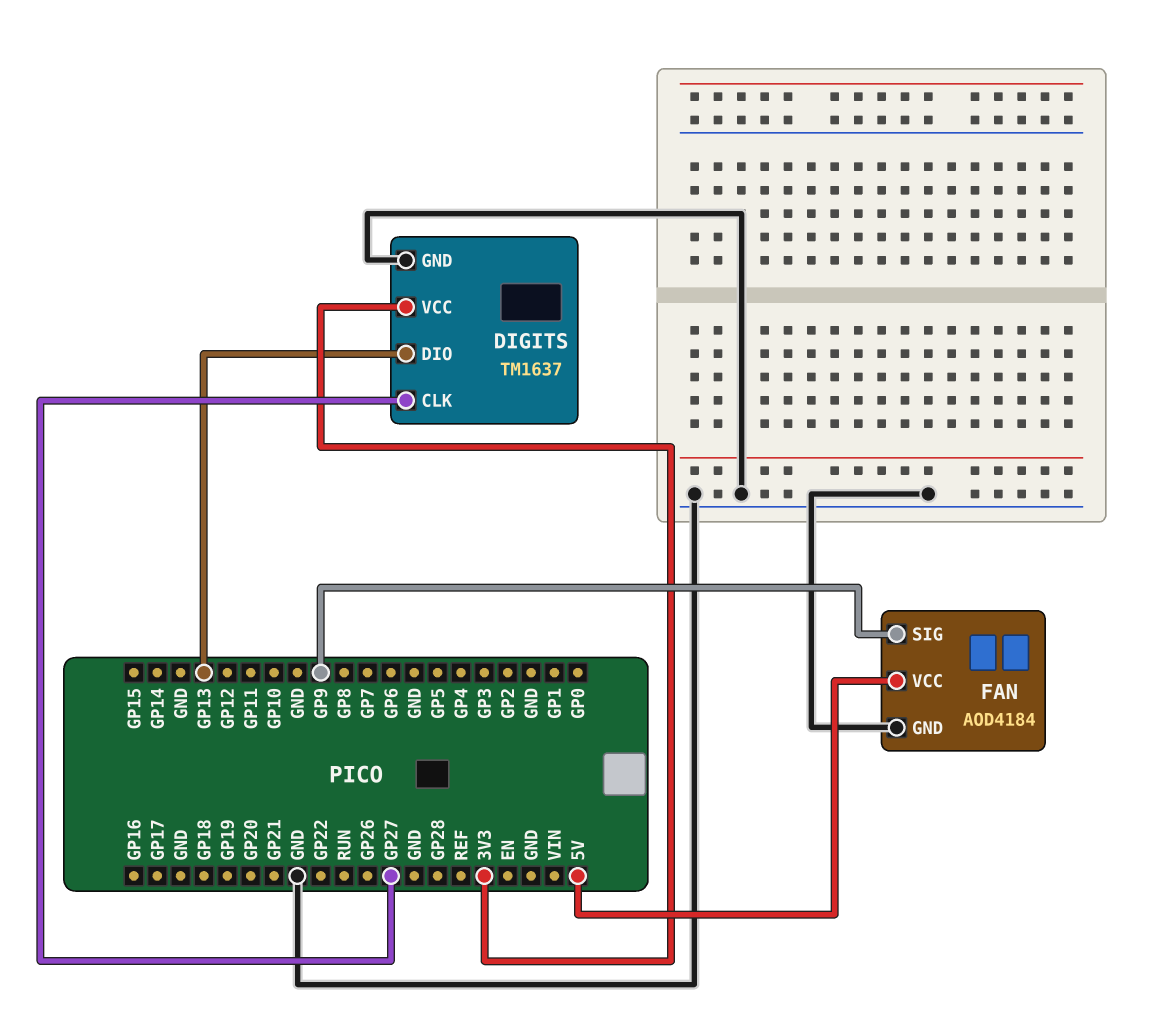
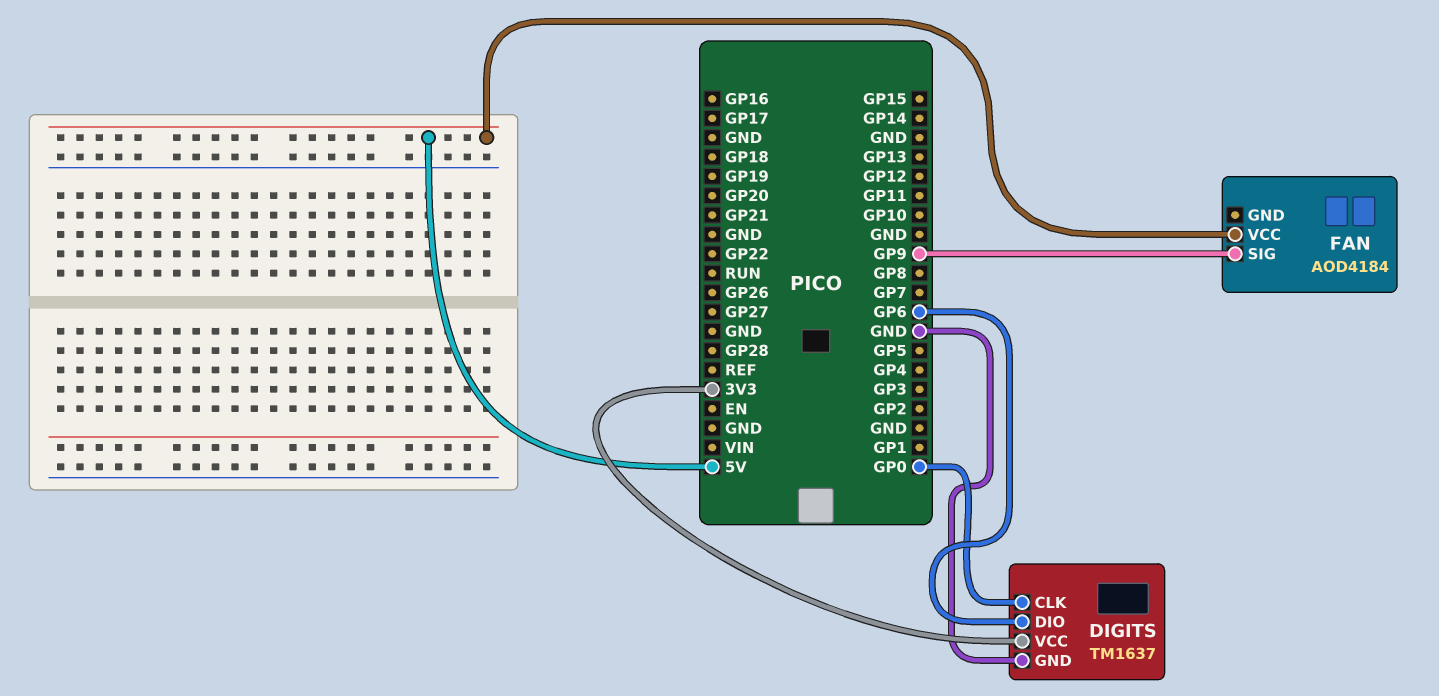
DIGITS pin CLK: GP27 -> GP0
DIGITS pin DIO: GP13 -> GP6
FAN pin GND: GND -> none

